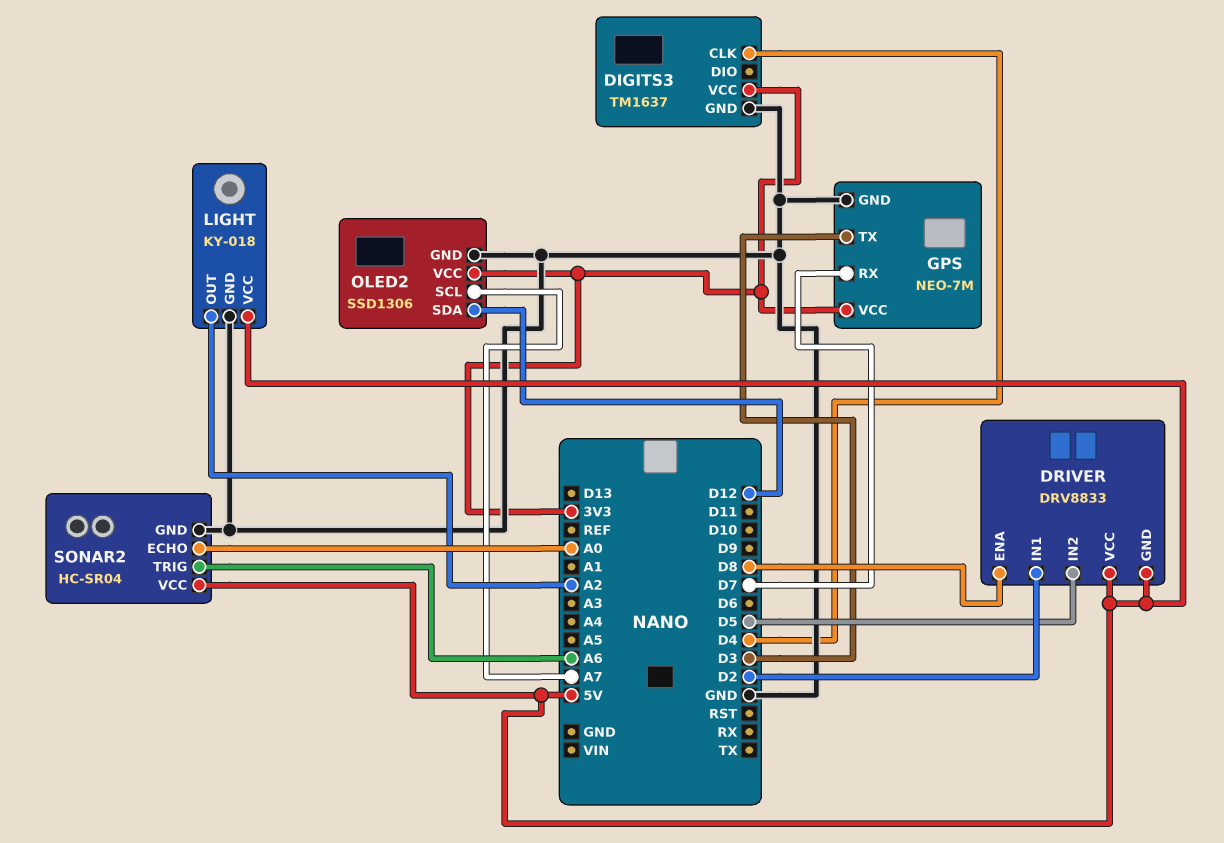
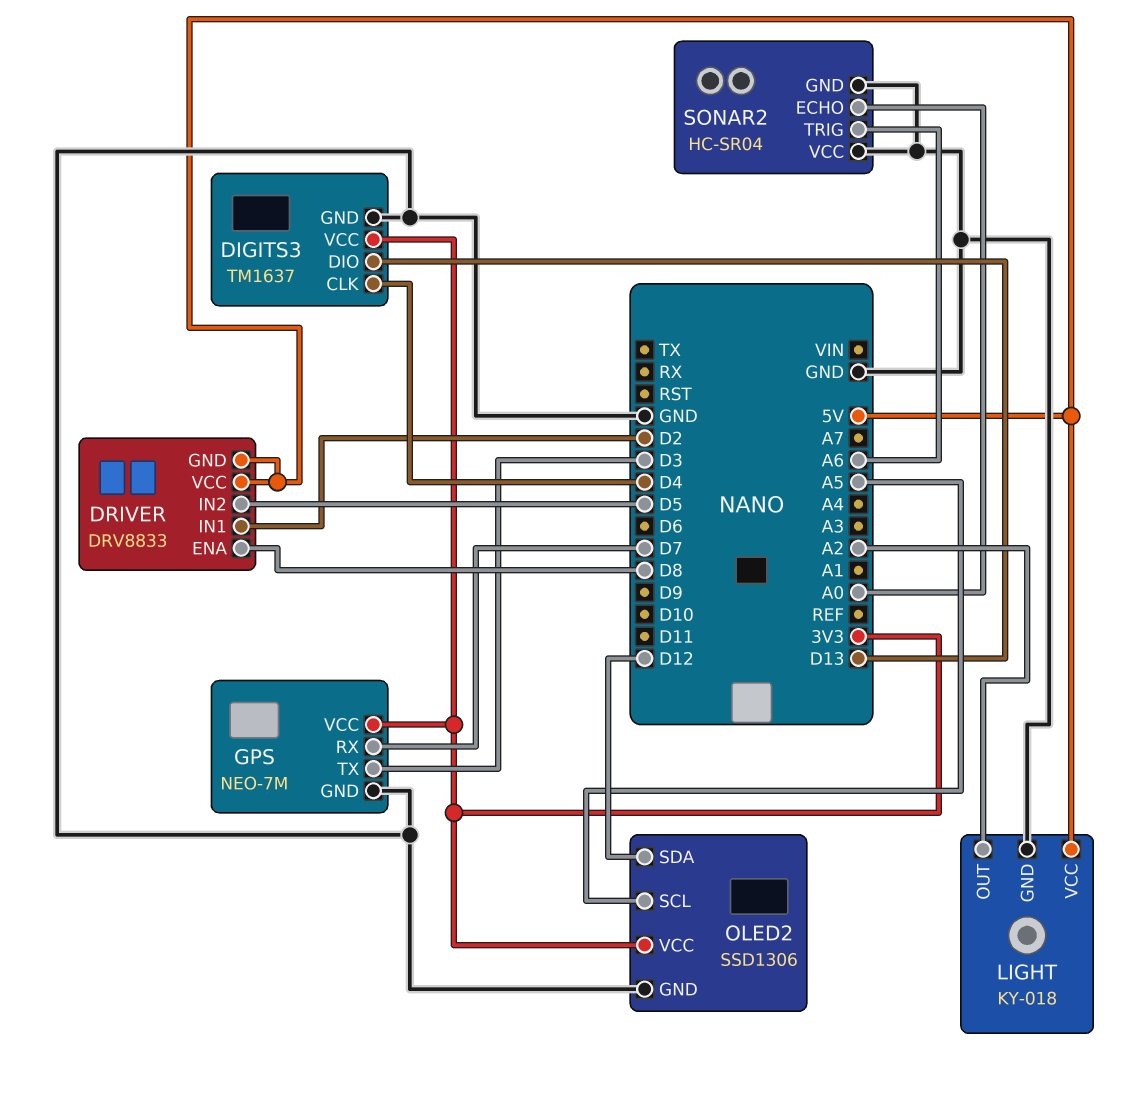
DIGITS3 pin DIO: none -> D13
OLED2 pin SCL: A7 -> A5
SONAR2 pin VCC: 5V -> GND

